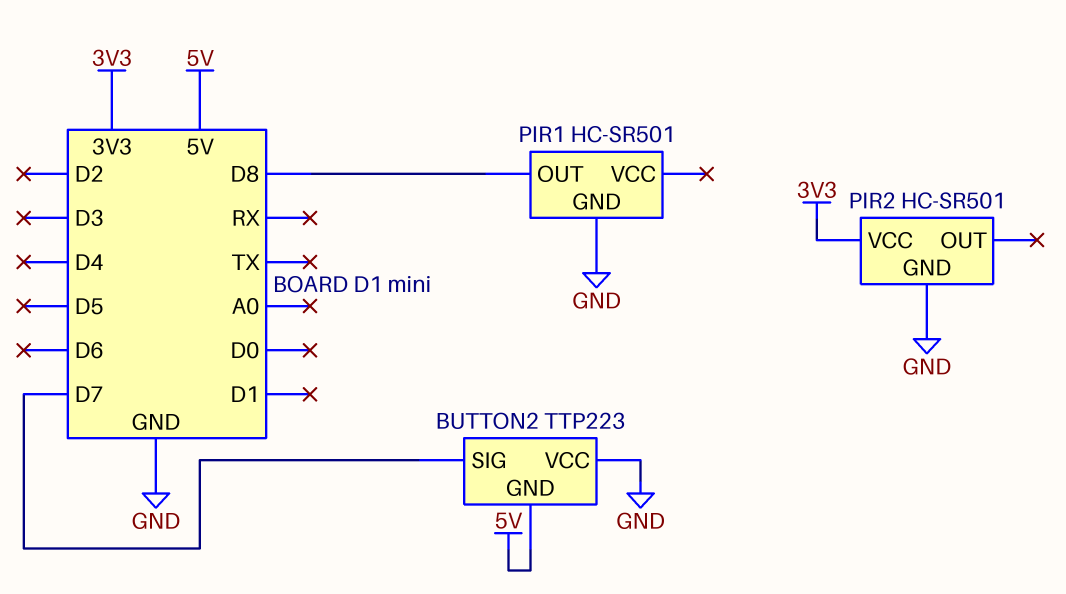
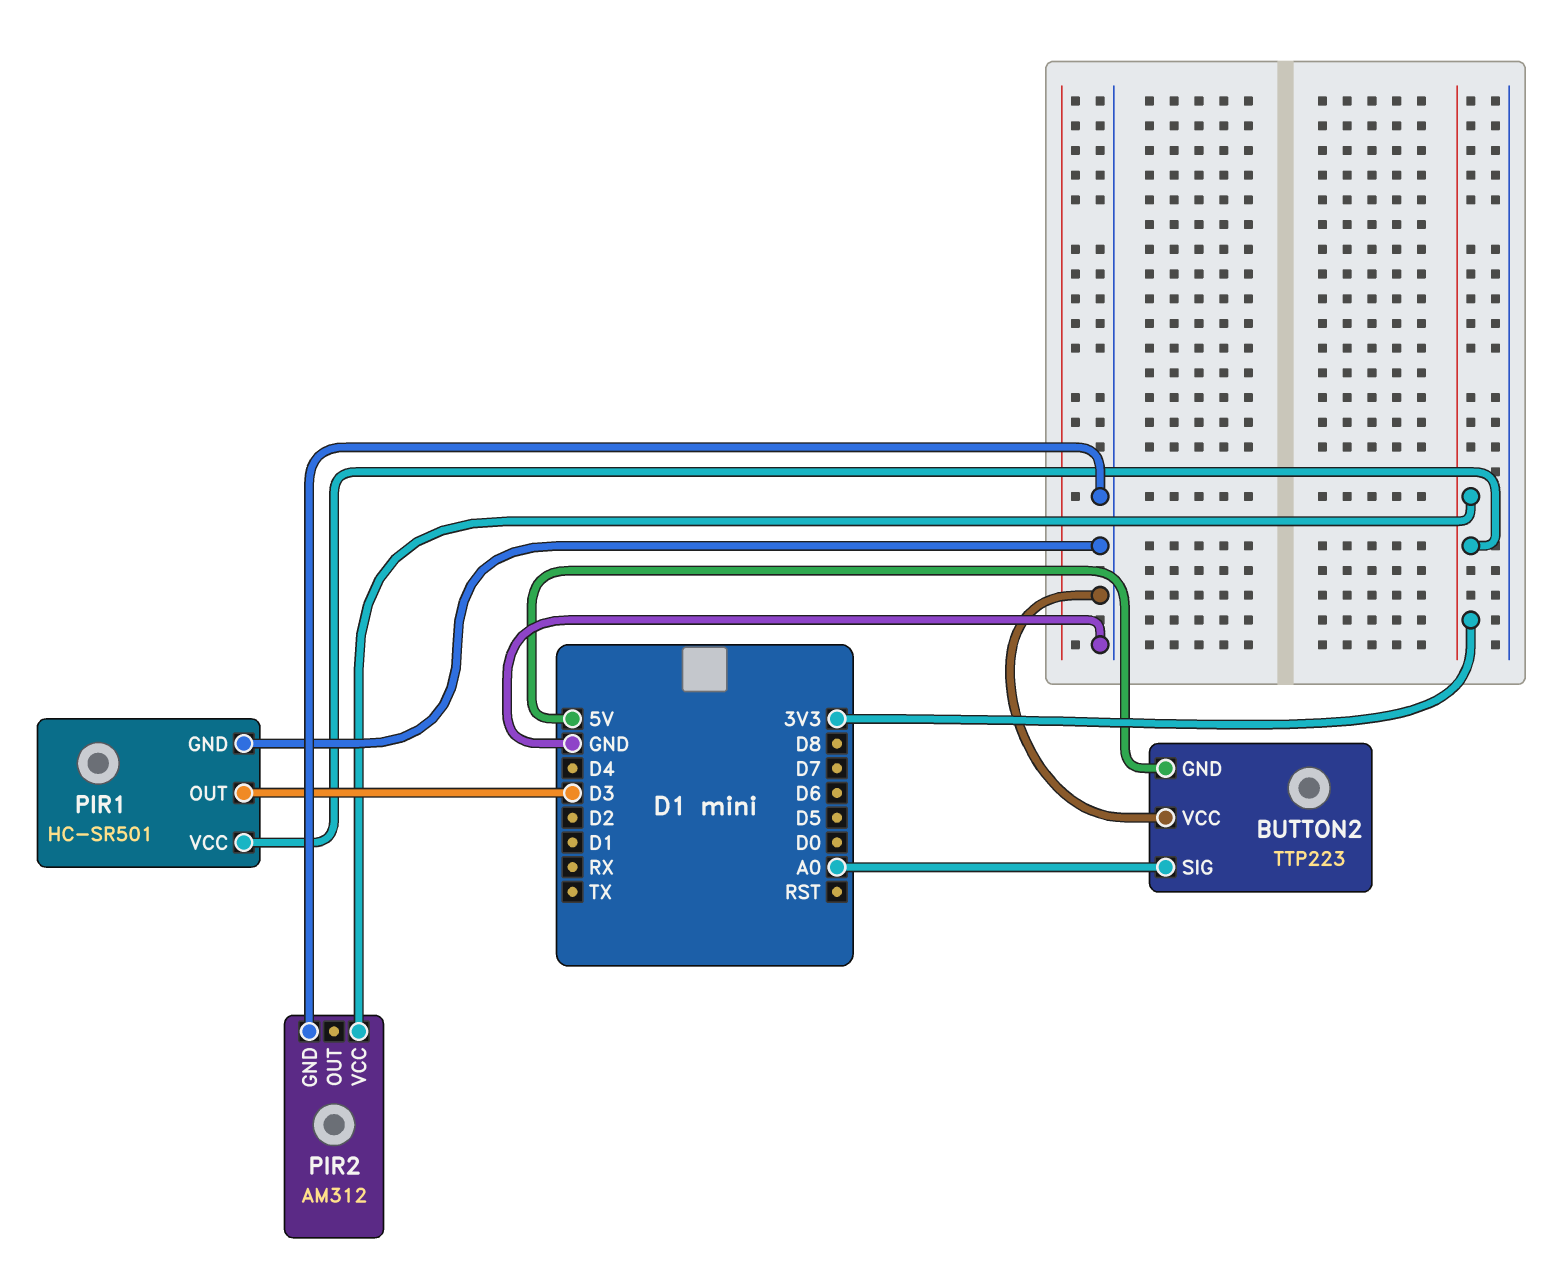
BUTTON2 pin SIG: D7 -> A0
PIR1 pin OUT: D8 -> D3
PIR1 pin VCC: none -> 3V3
PIR2: HC-SR501 -> AM312

